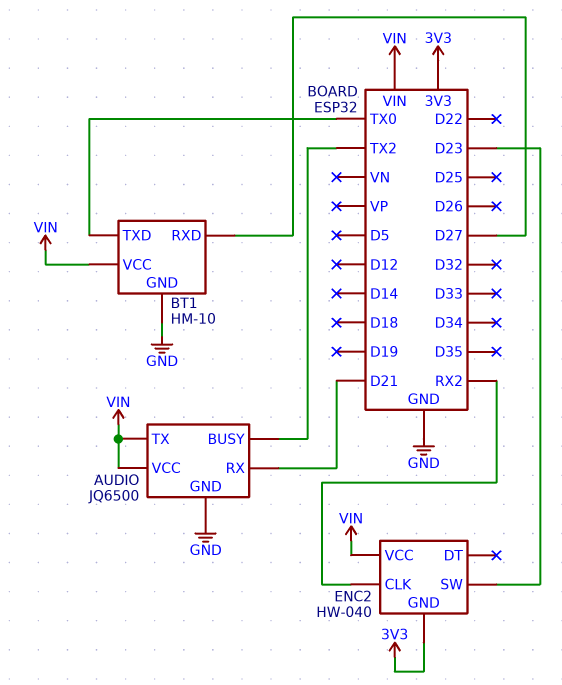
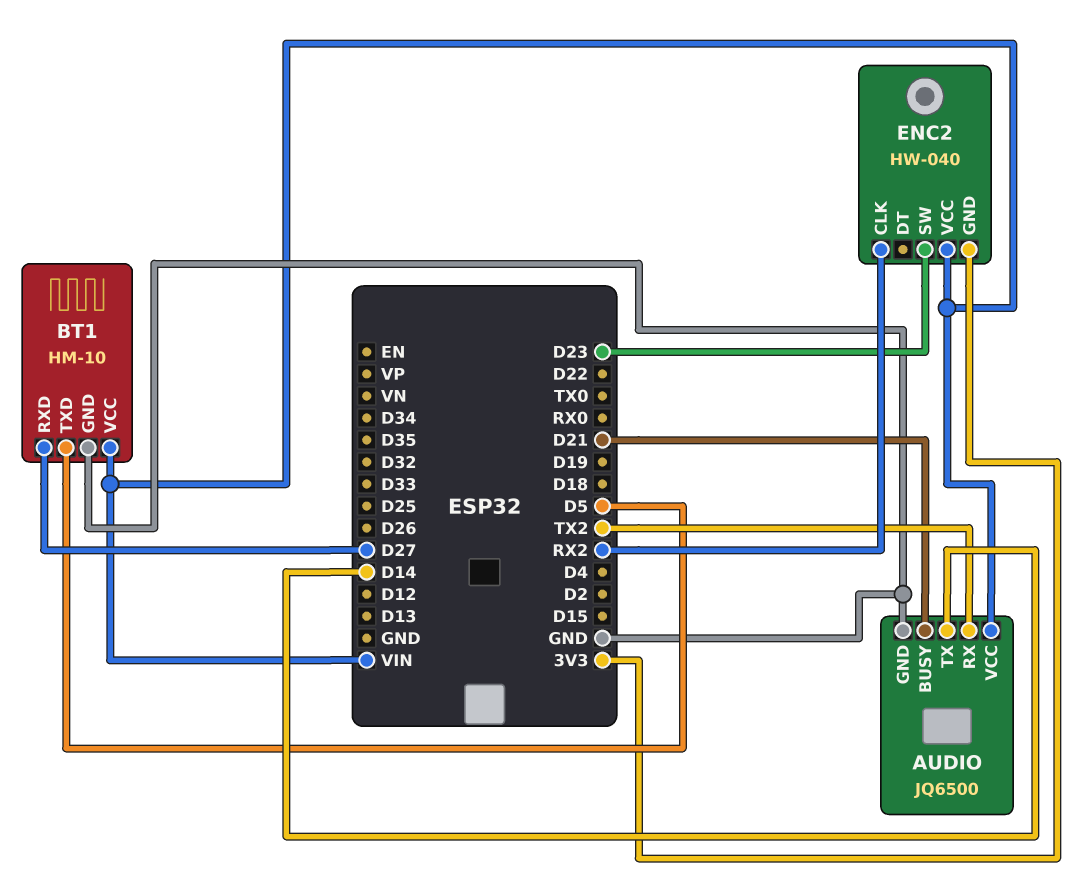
AUDIO pin BUSY: TX2 -> D21
AUDIO pin RX: D21 -> TX2
AUDIO pin TX: VIN -> D14
BT1 pin TXD: TX0 -> D5

